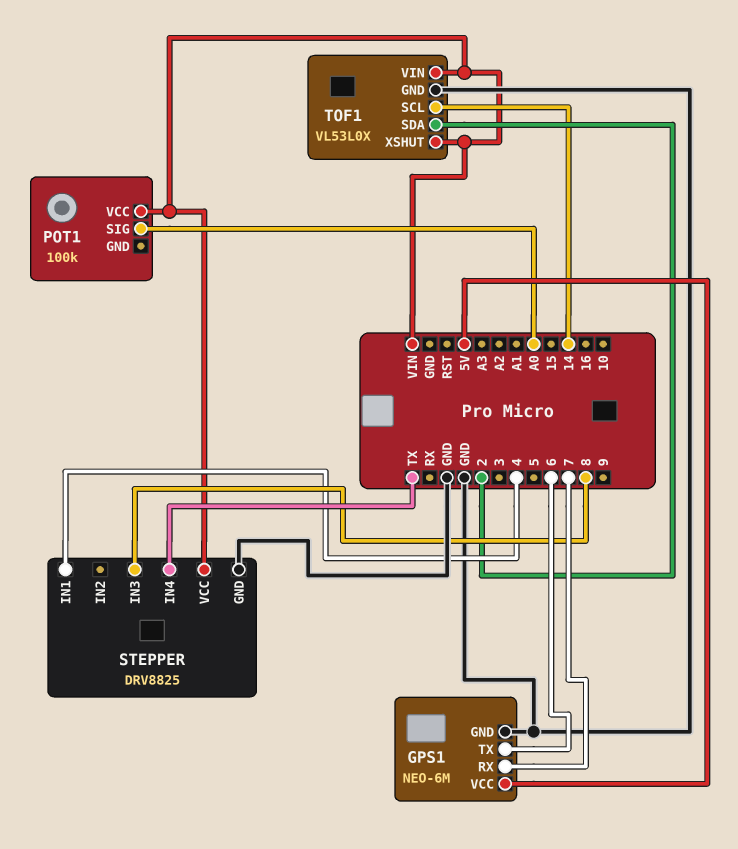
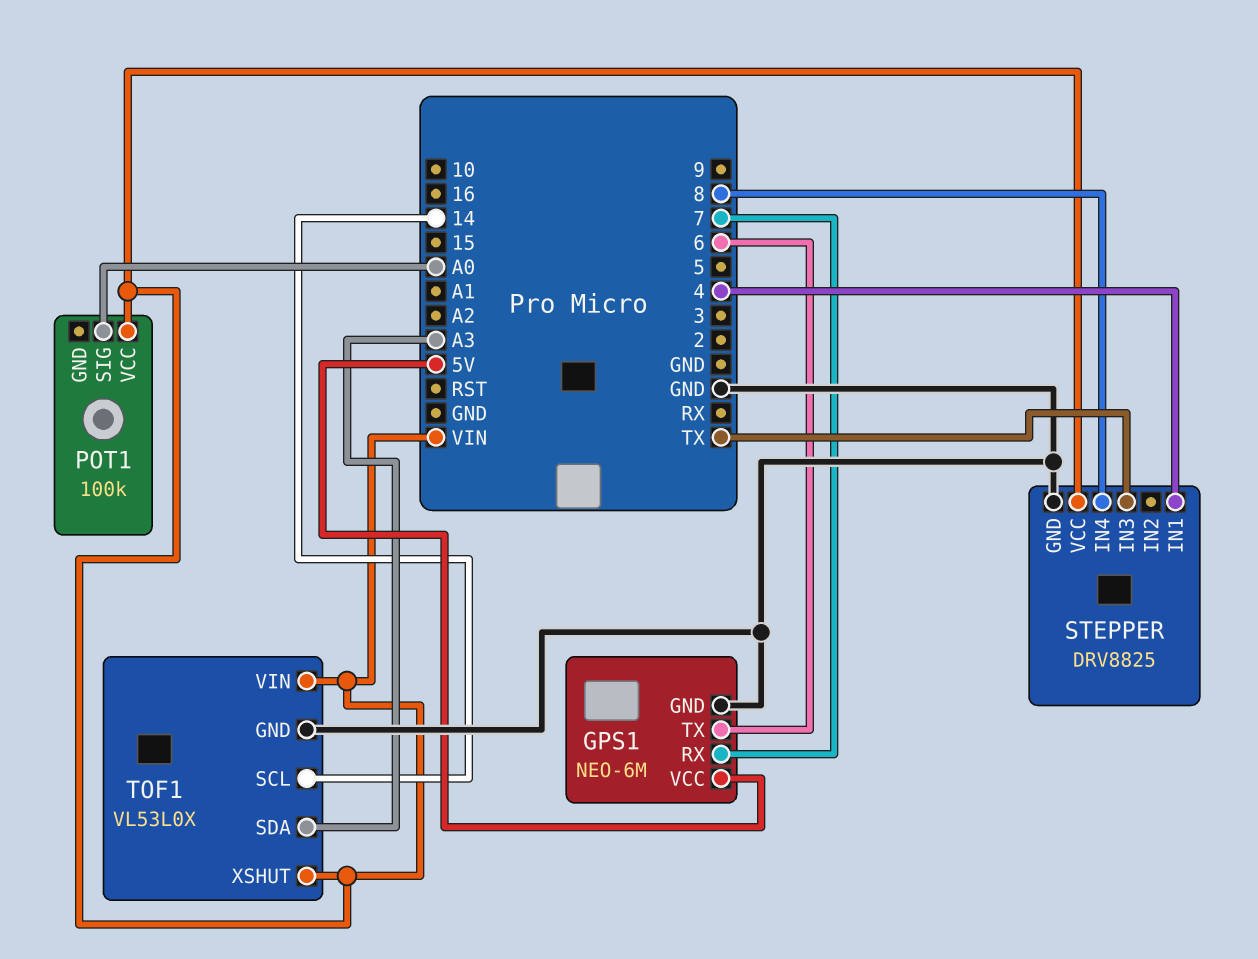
STEPPER pin IN3: 8 -> TX
STEPPER pin IN4: TX -> 8
TOF1 pin SDA: 2 -> A3

